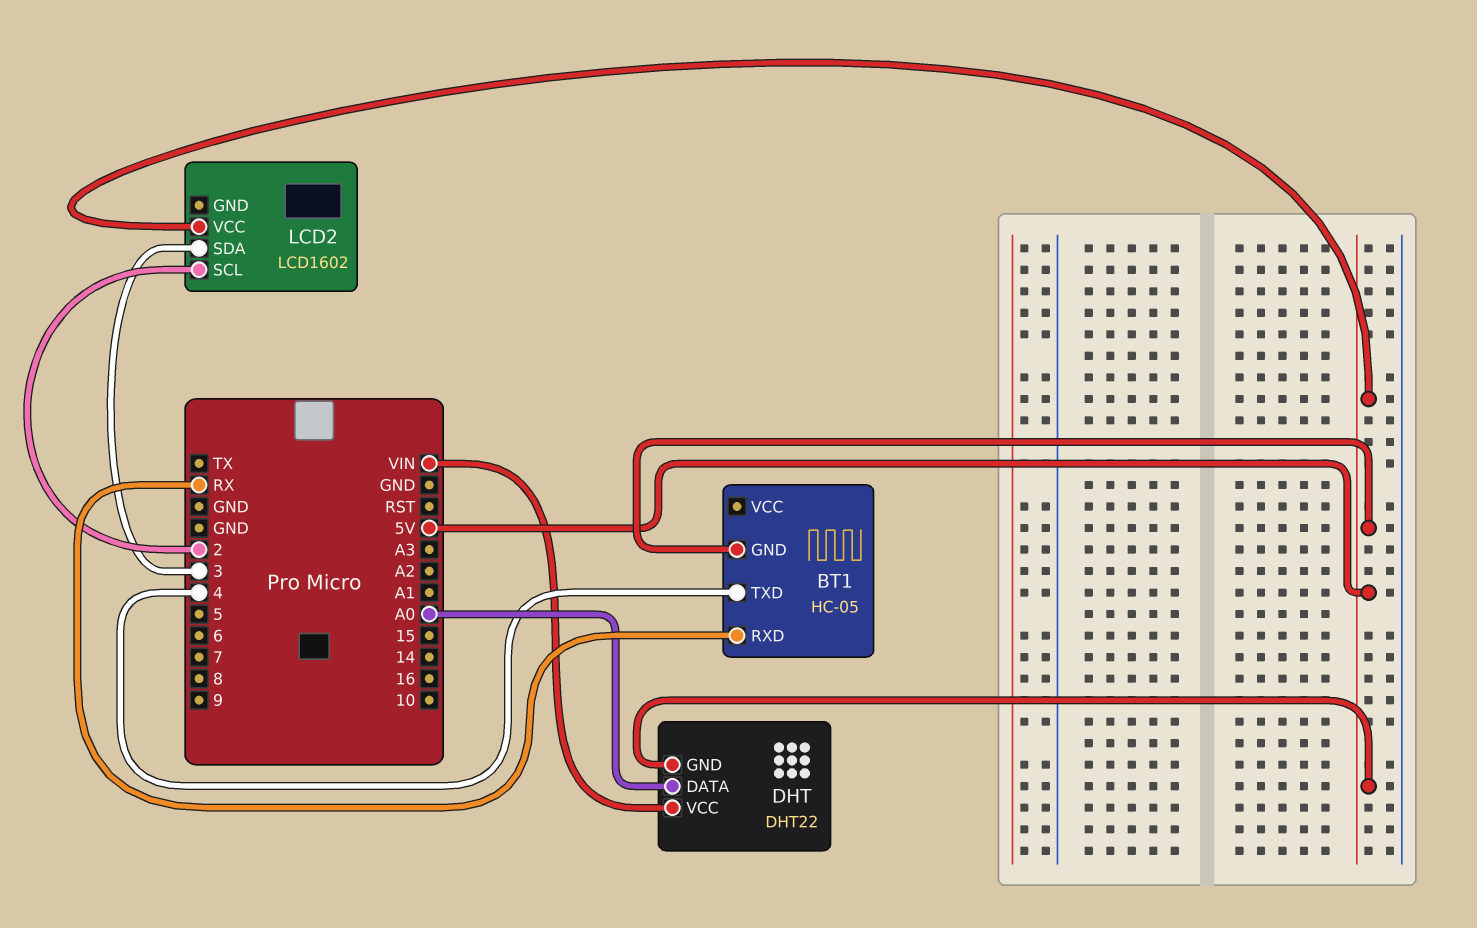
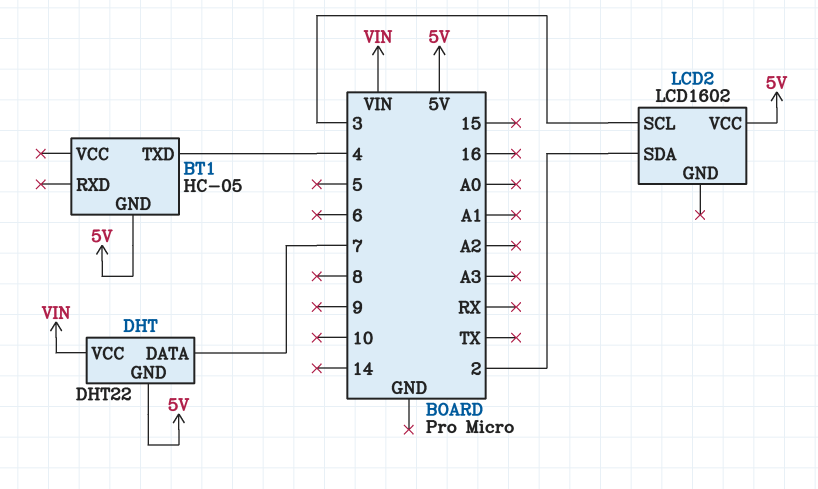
BT1 pin RXD: RX -> none
DHT pin DATA: A0 -> 7
LCD2 pin SCL: 2 -> 3
LCD2 pin SDA: 3 -> 2

